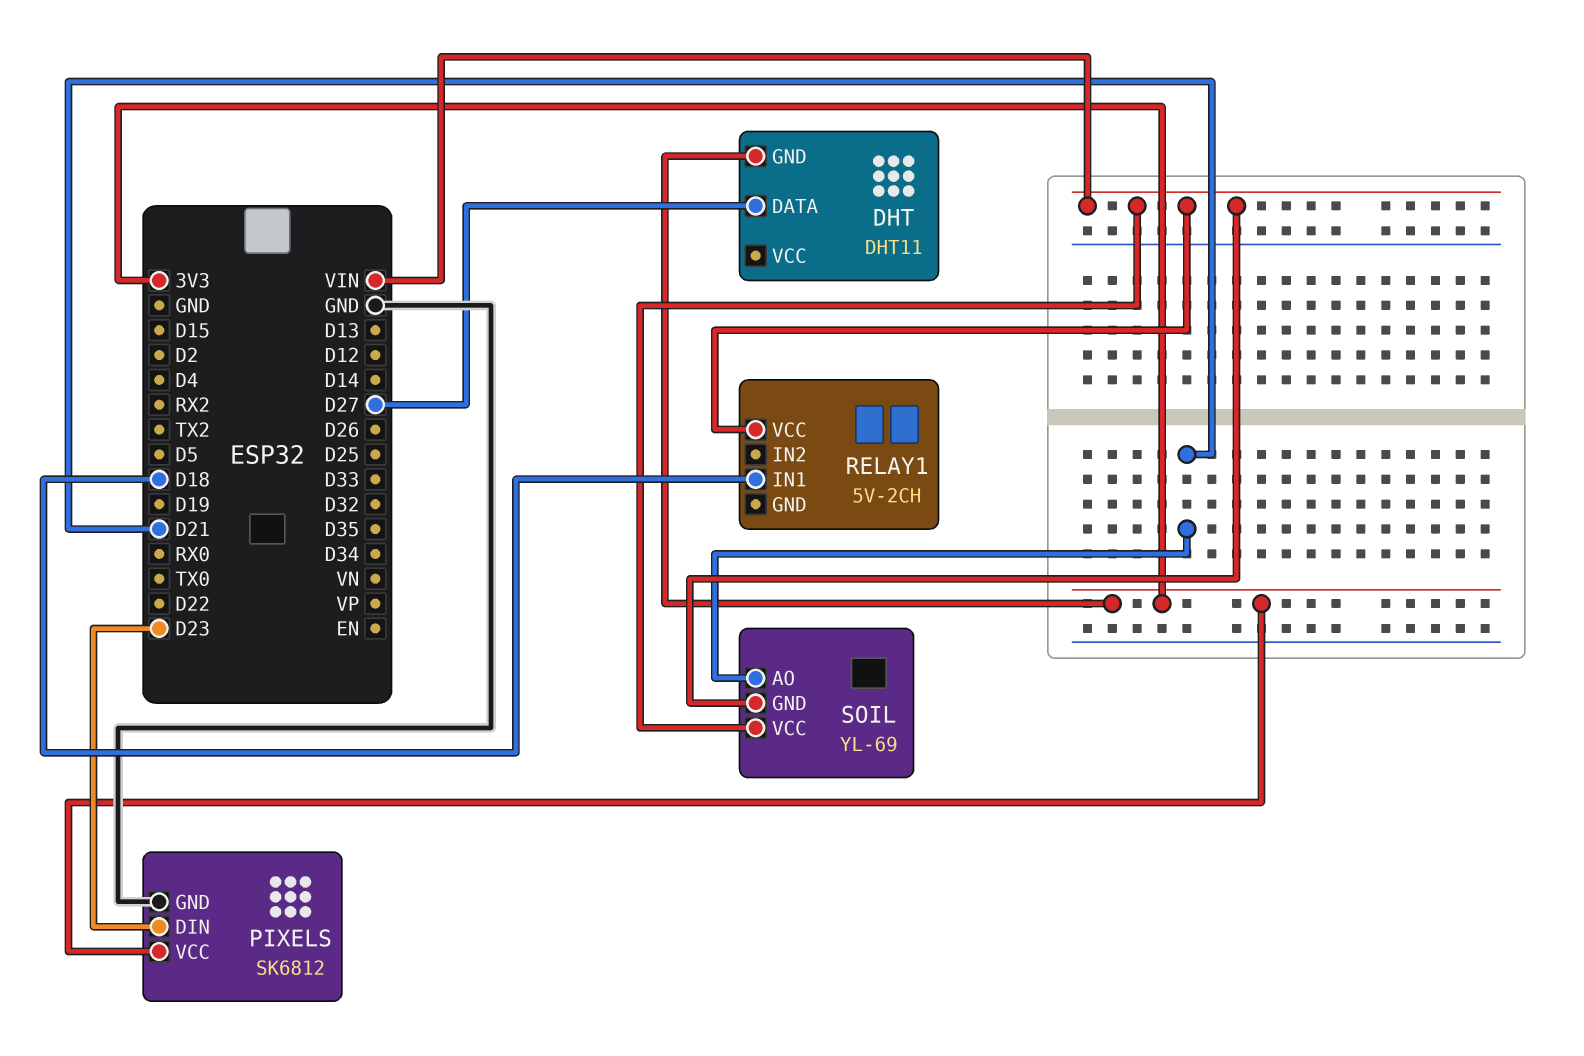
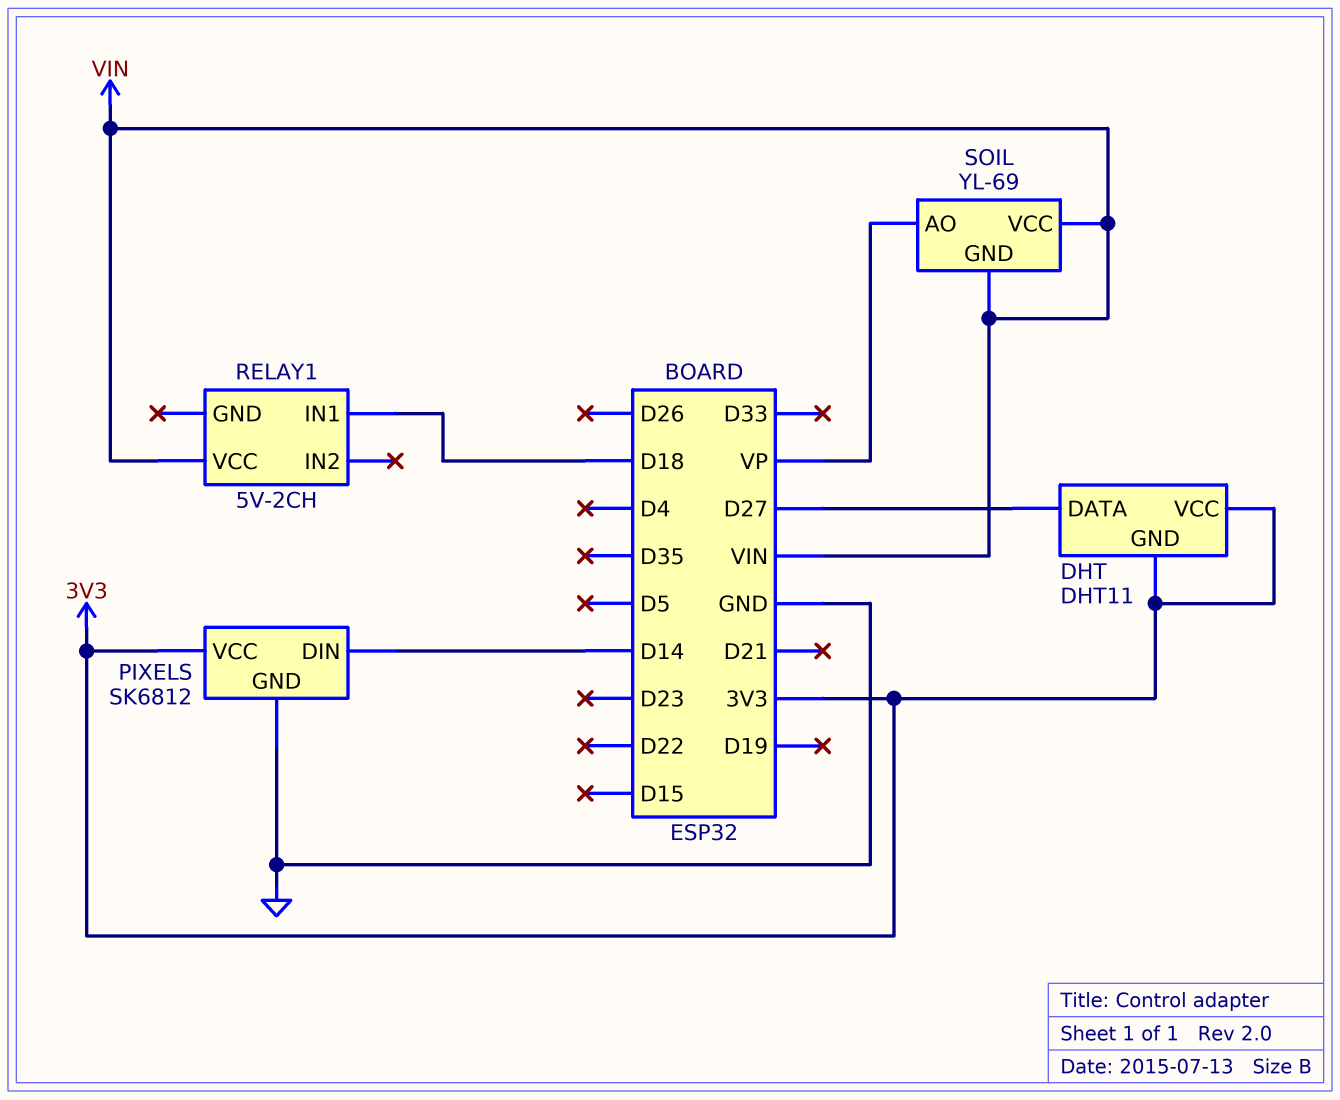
DHT pin VCC: none -> 3V3
PIXELS pin DIN: D23 -> D14
SOIL pin AO: D21 -> VP

